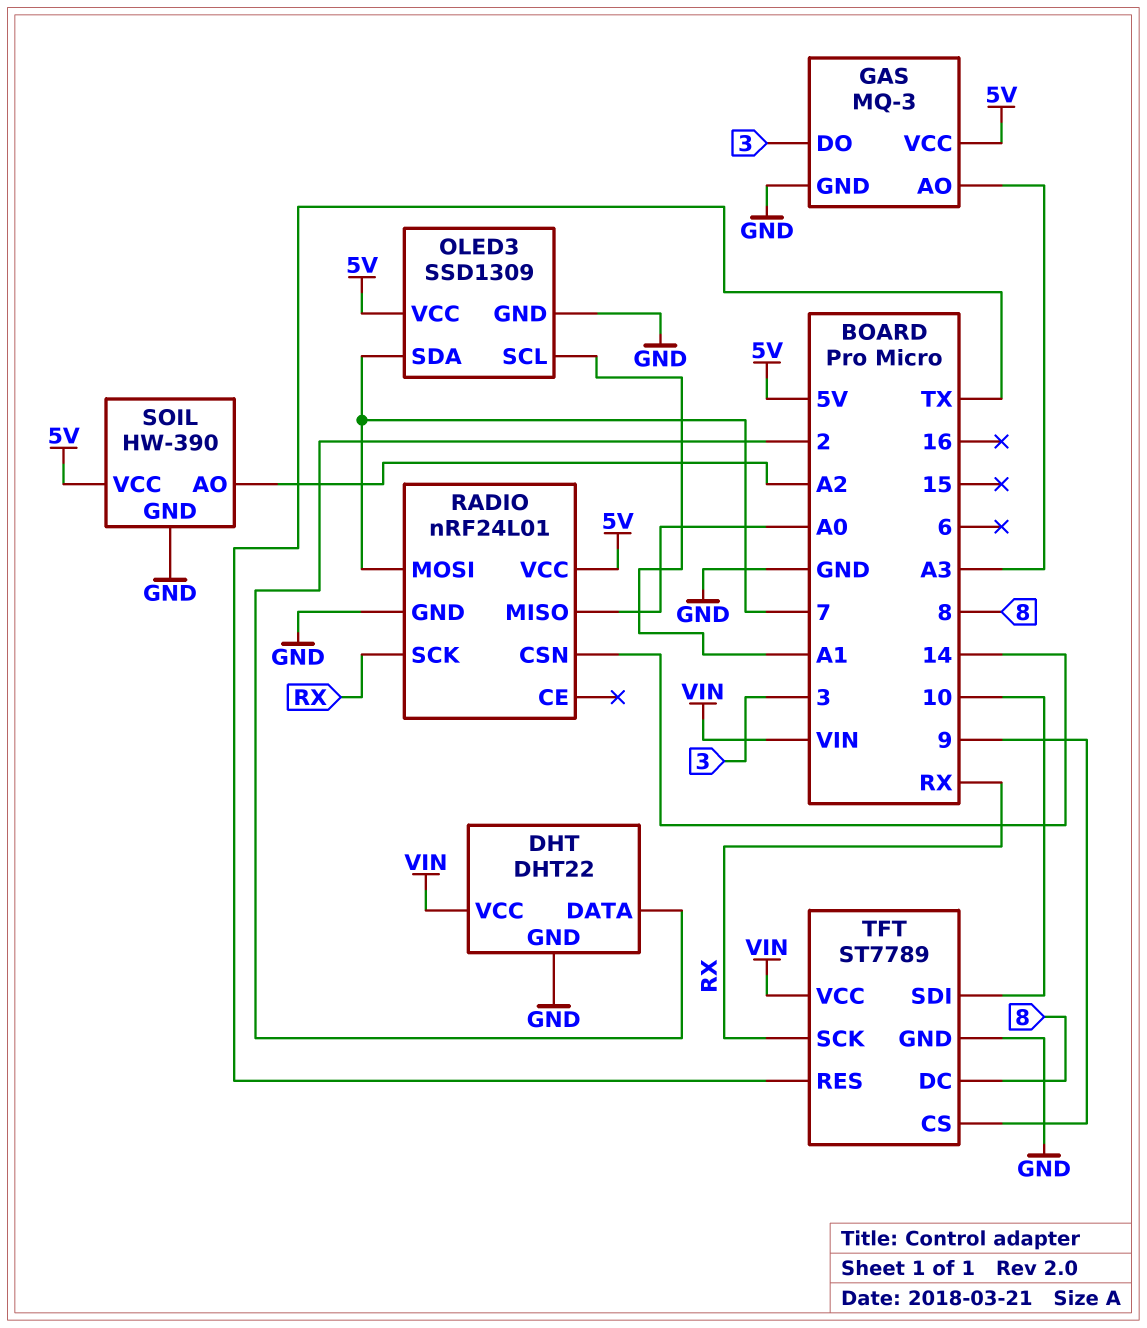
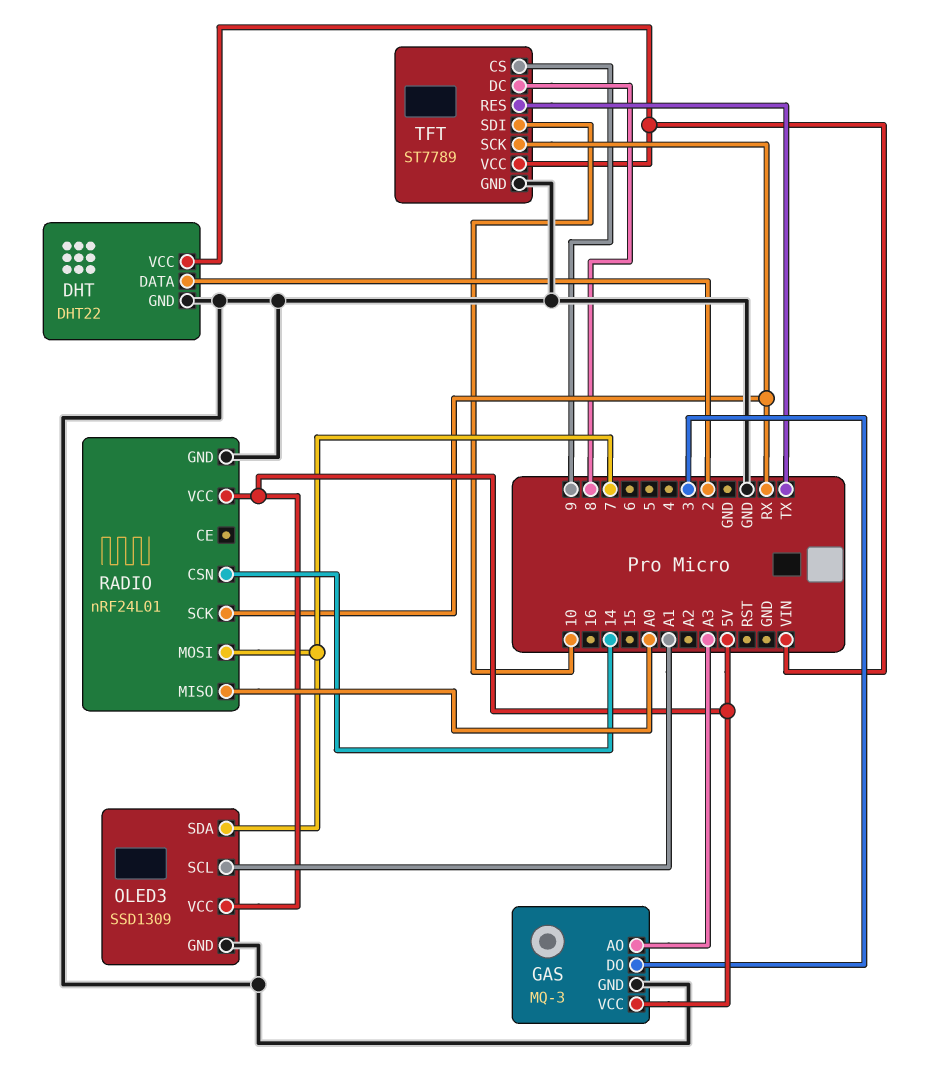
SOIL: HW-390 -> none
SOIL pin AO: A2 -> none
SOIL pin GND: GND -> none
SOIL pin VCC: 5V -> none

